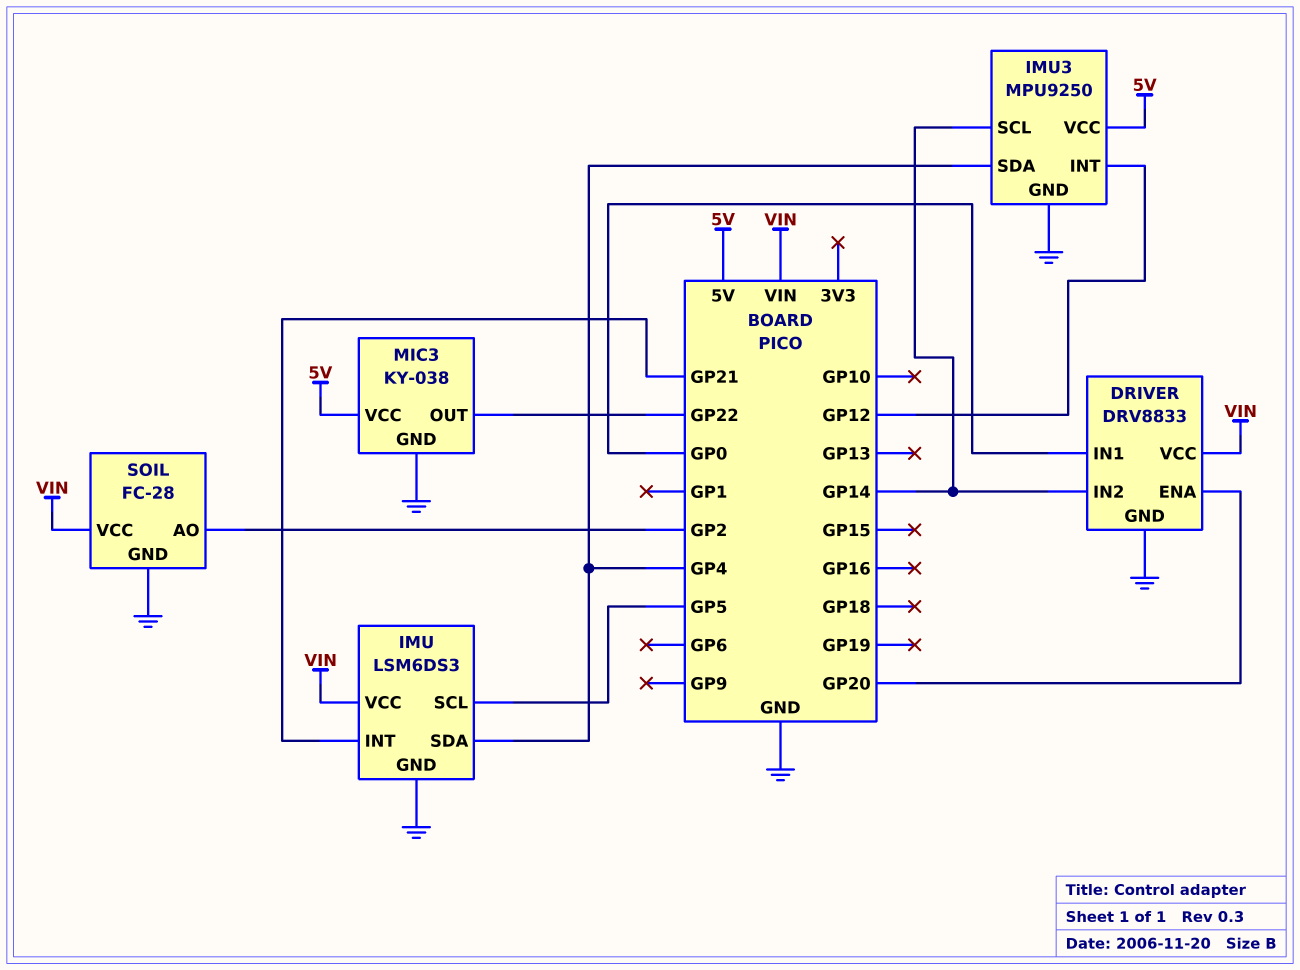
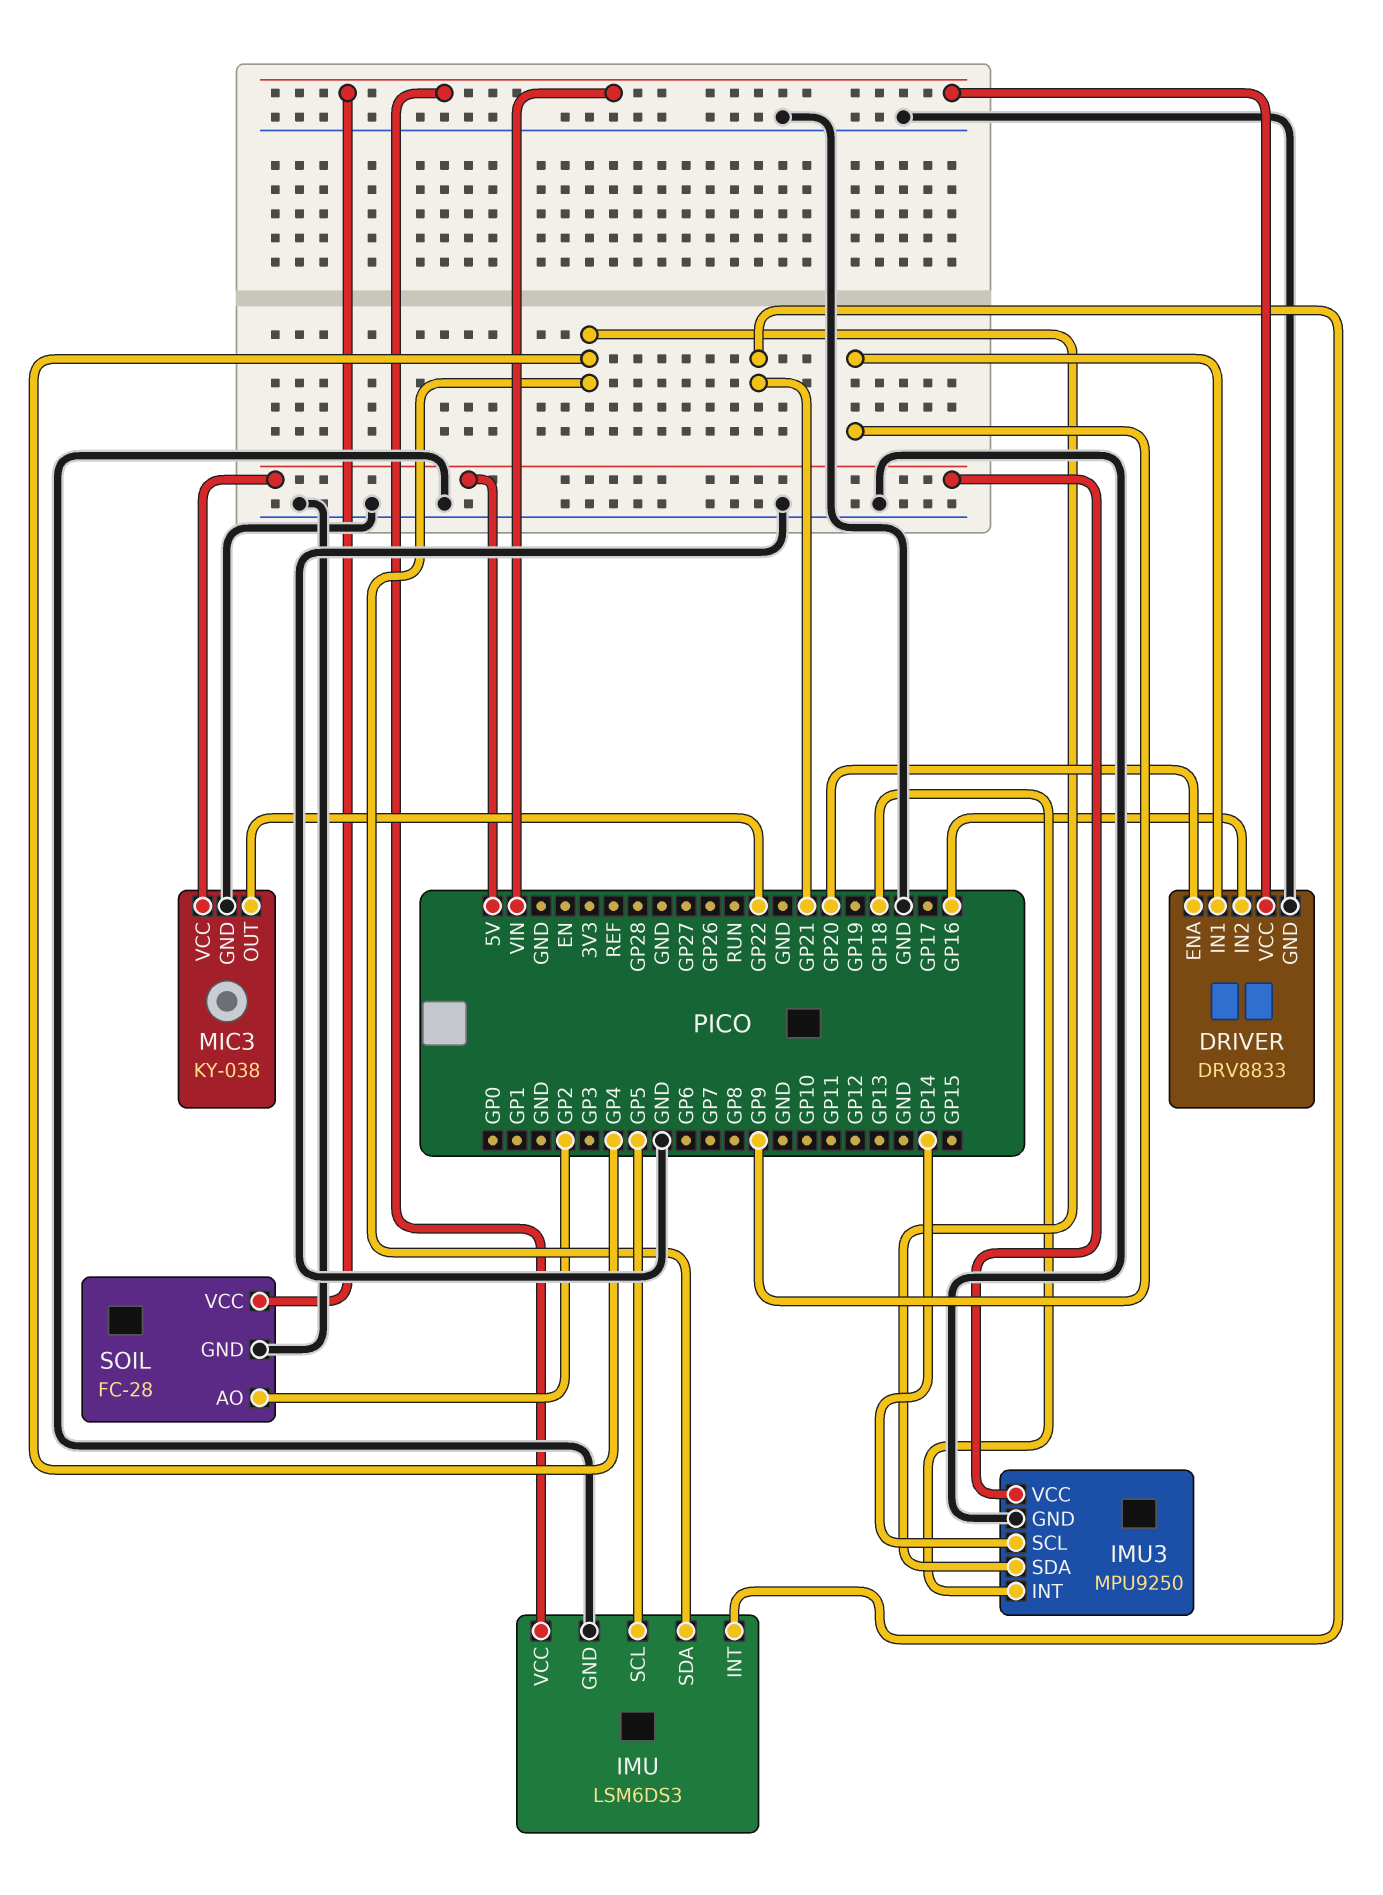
DRIVER pin IN1: GP0 -> GP9
DRIVER pin IN2: GP14 -> GP16
IMU3 pin INT: GP12 -> GP18

